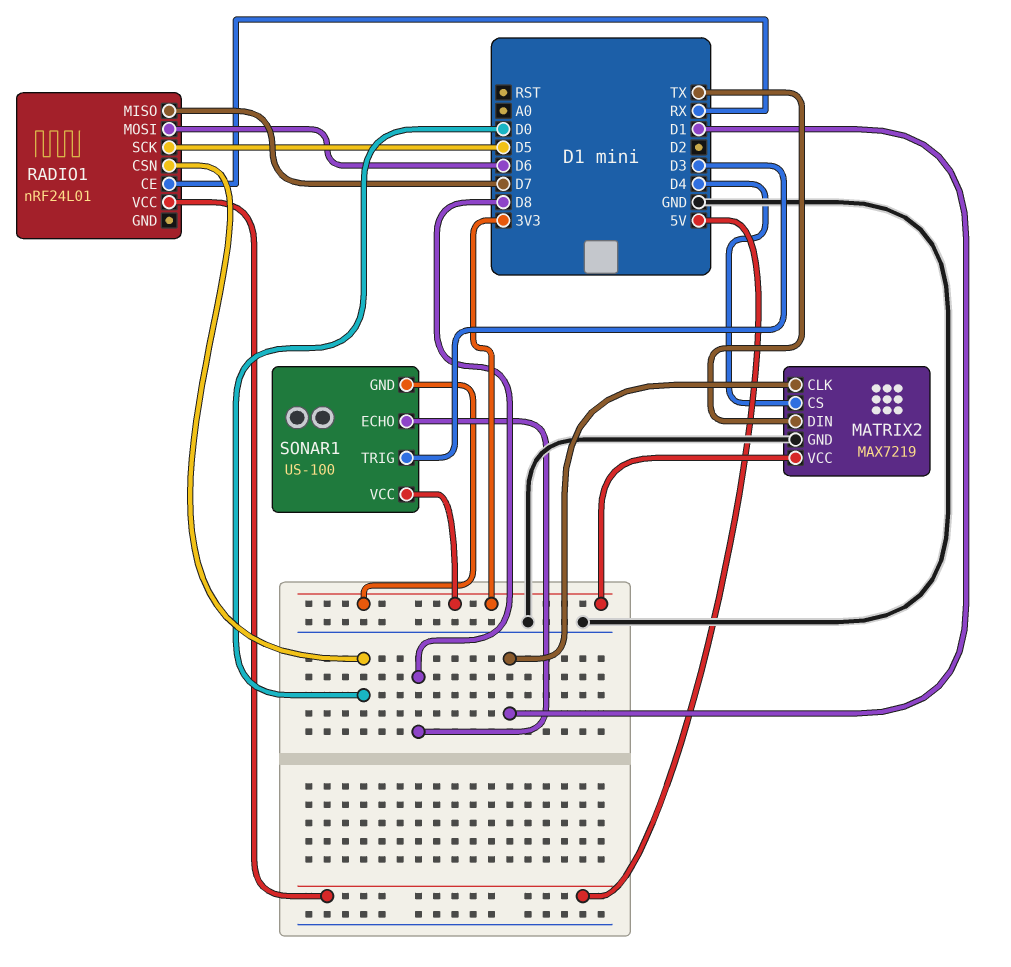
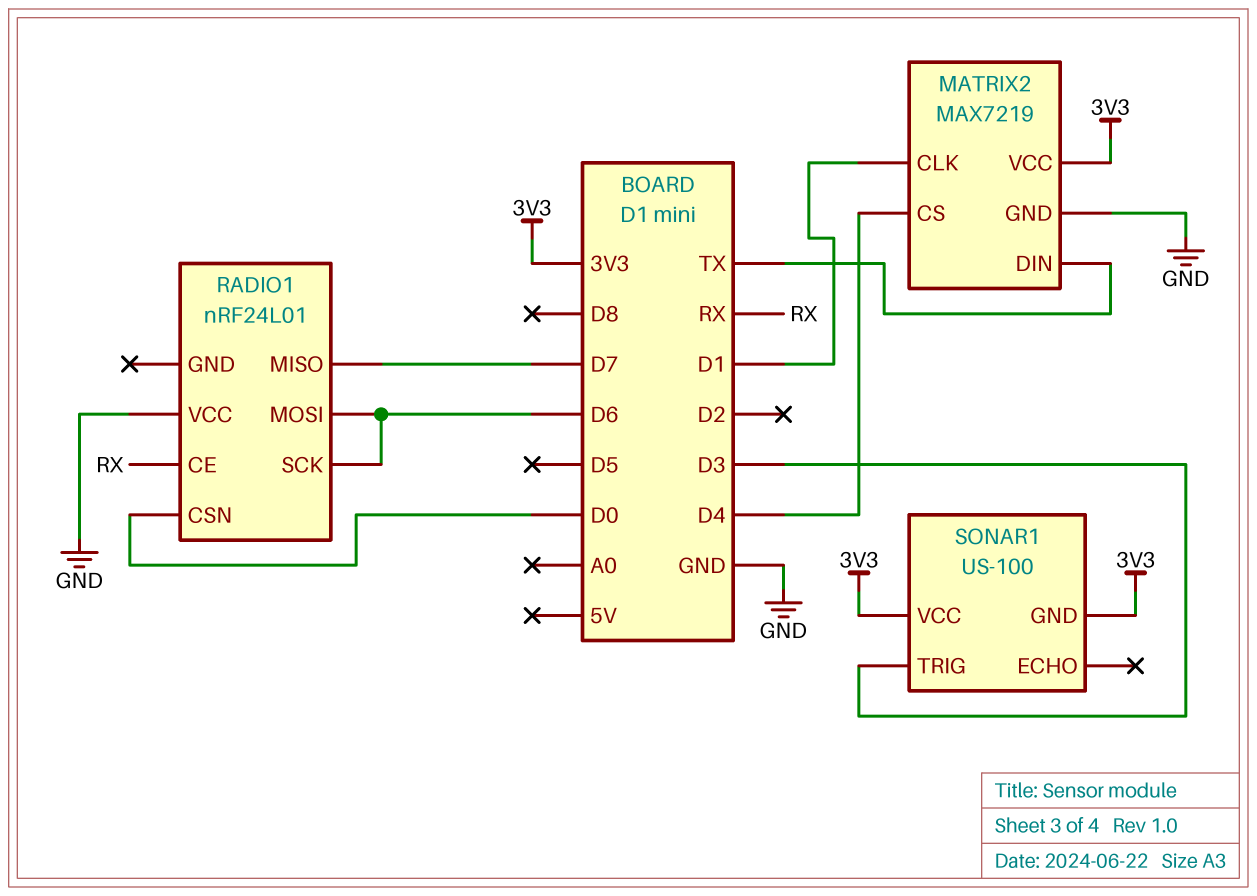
RADIO1 pin SCK: D5 -> D6
RADIO1 pin VCC: 5V -> GND
SONAR1 pin ECHO: D8 -> none

